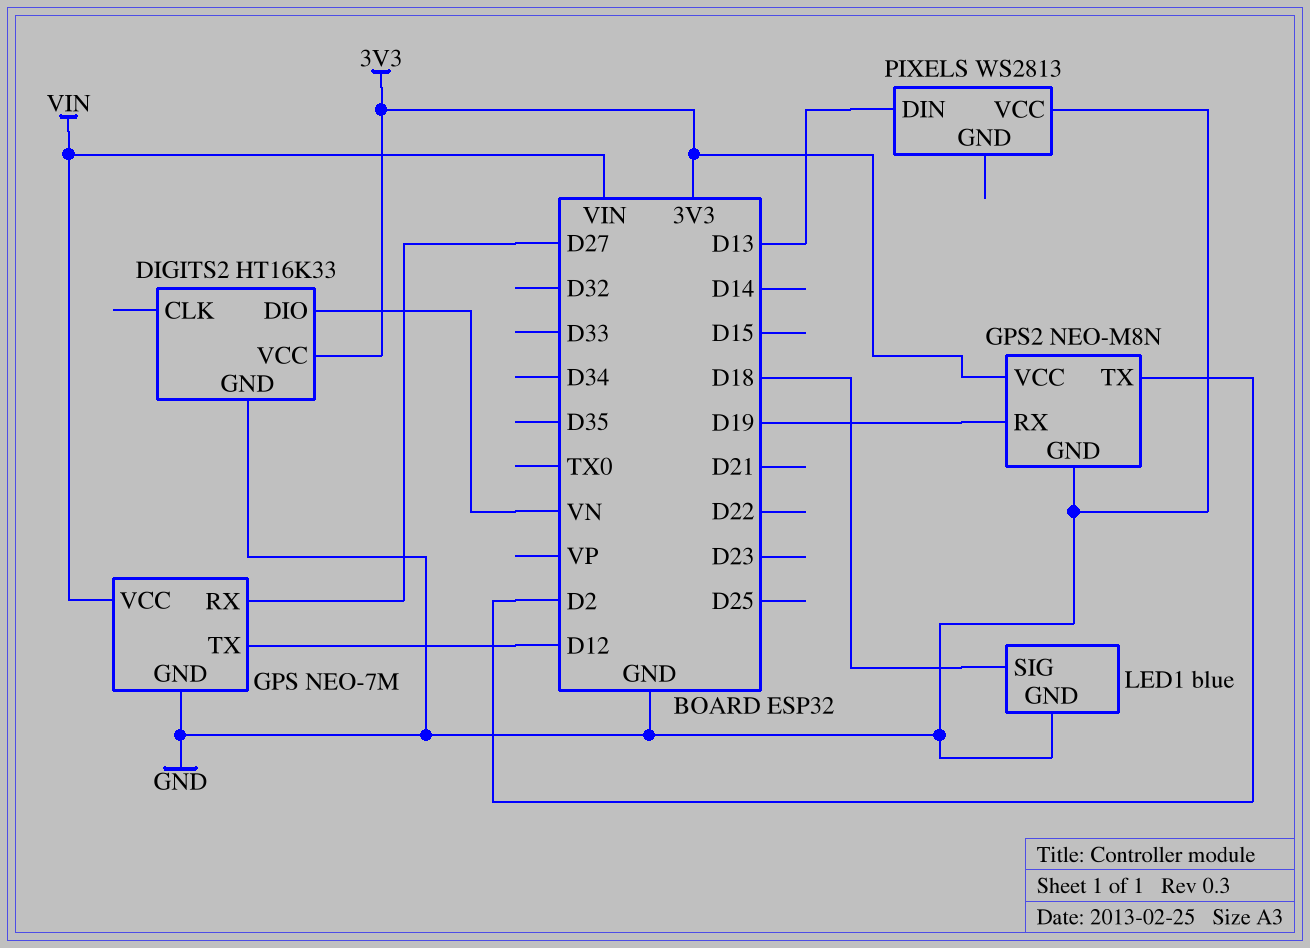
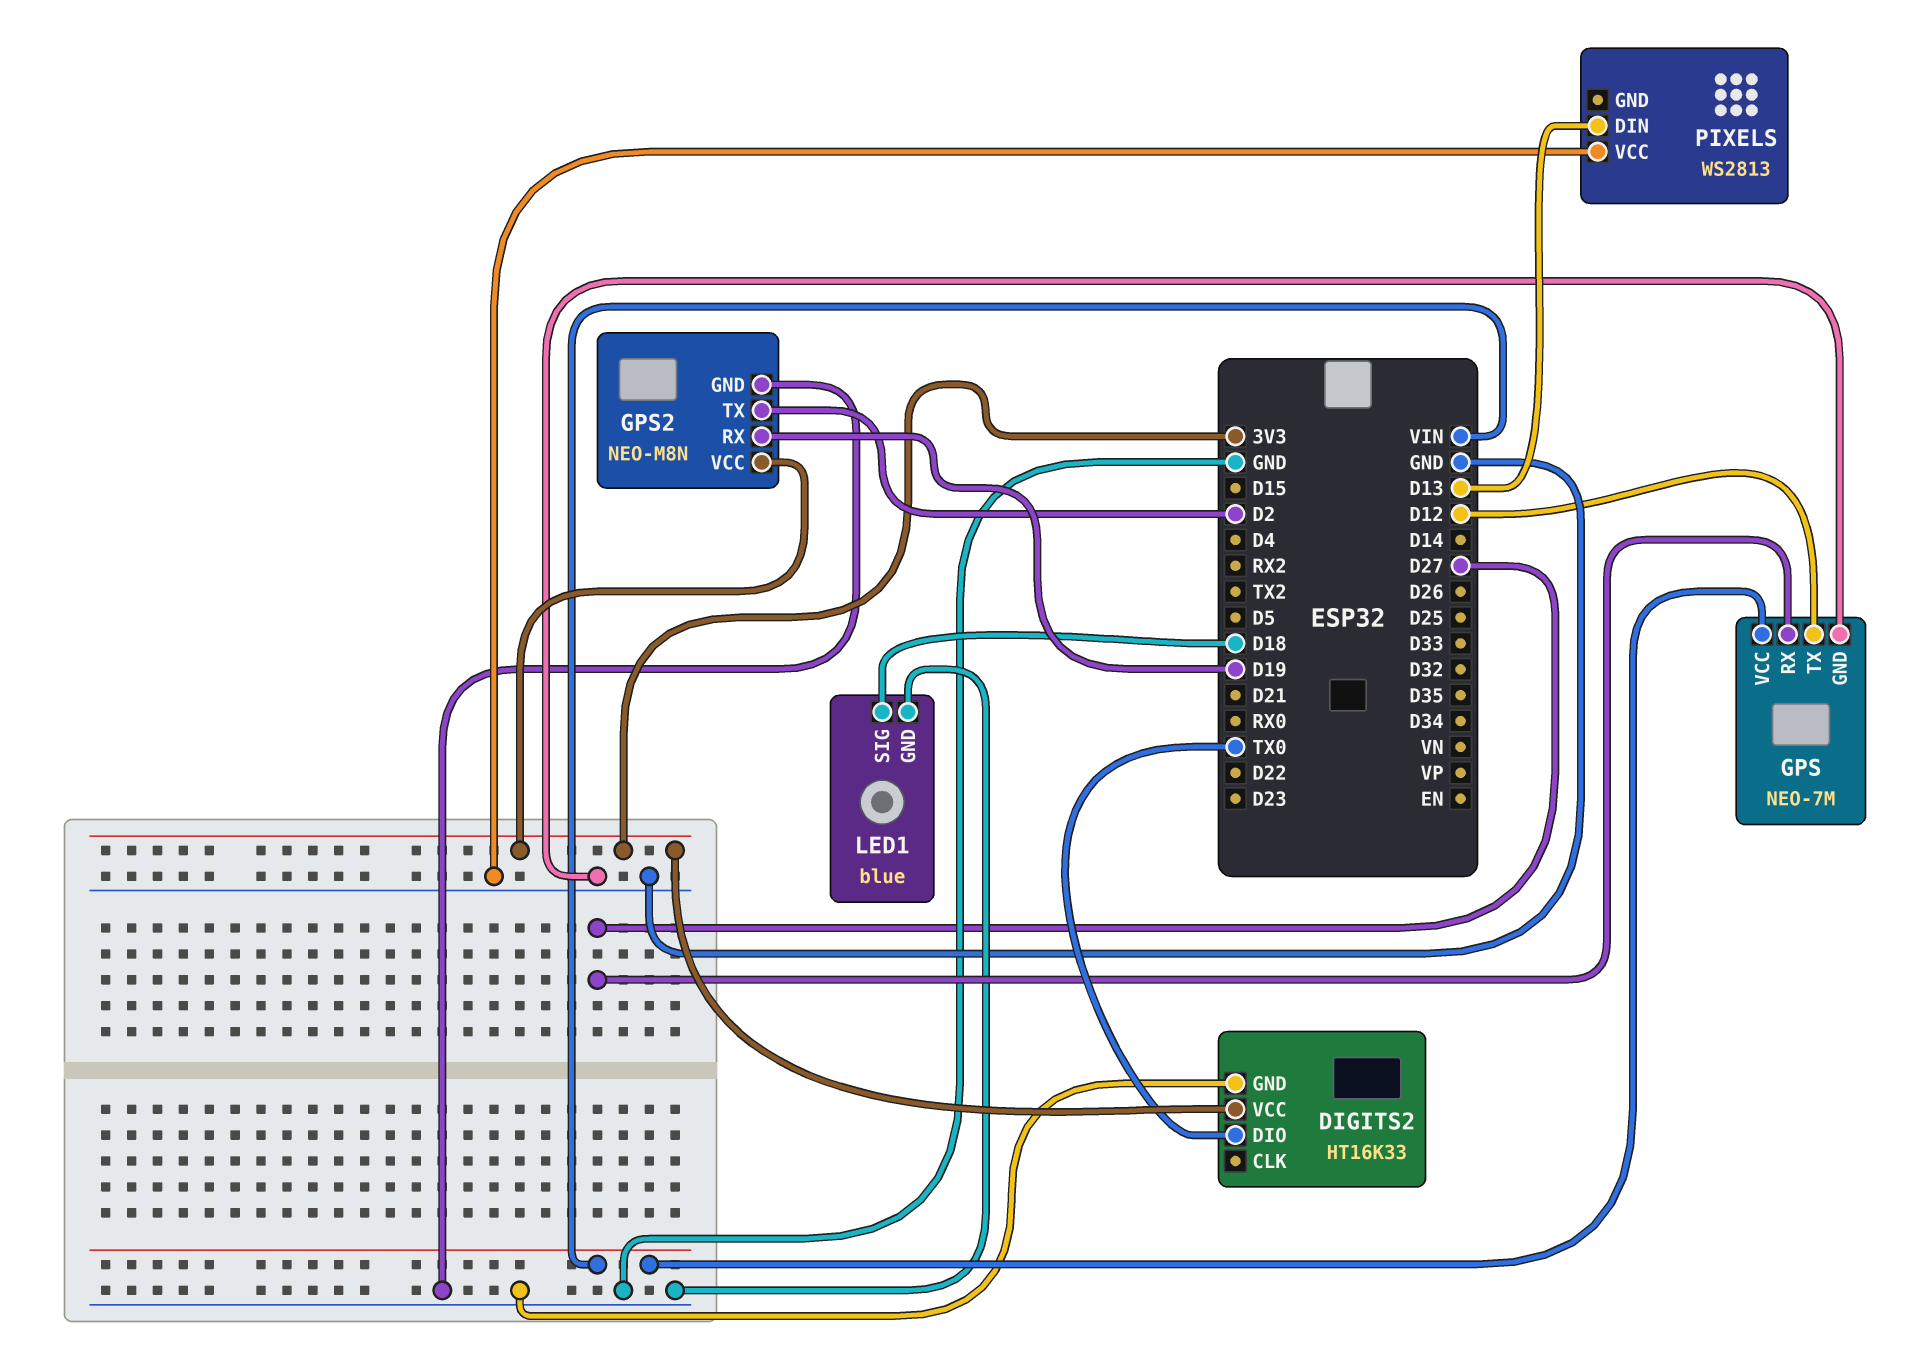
DIGITS2 pin DIO: VN -> TX0

